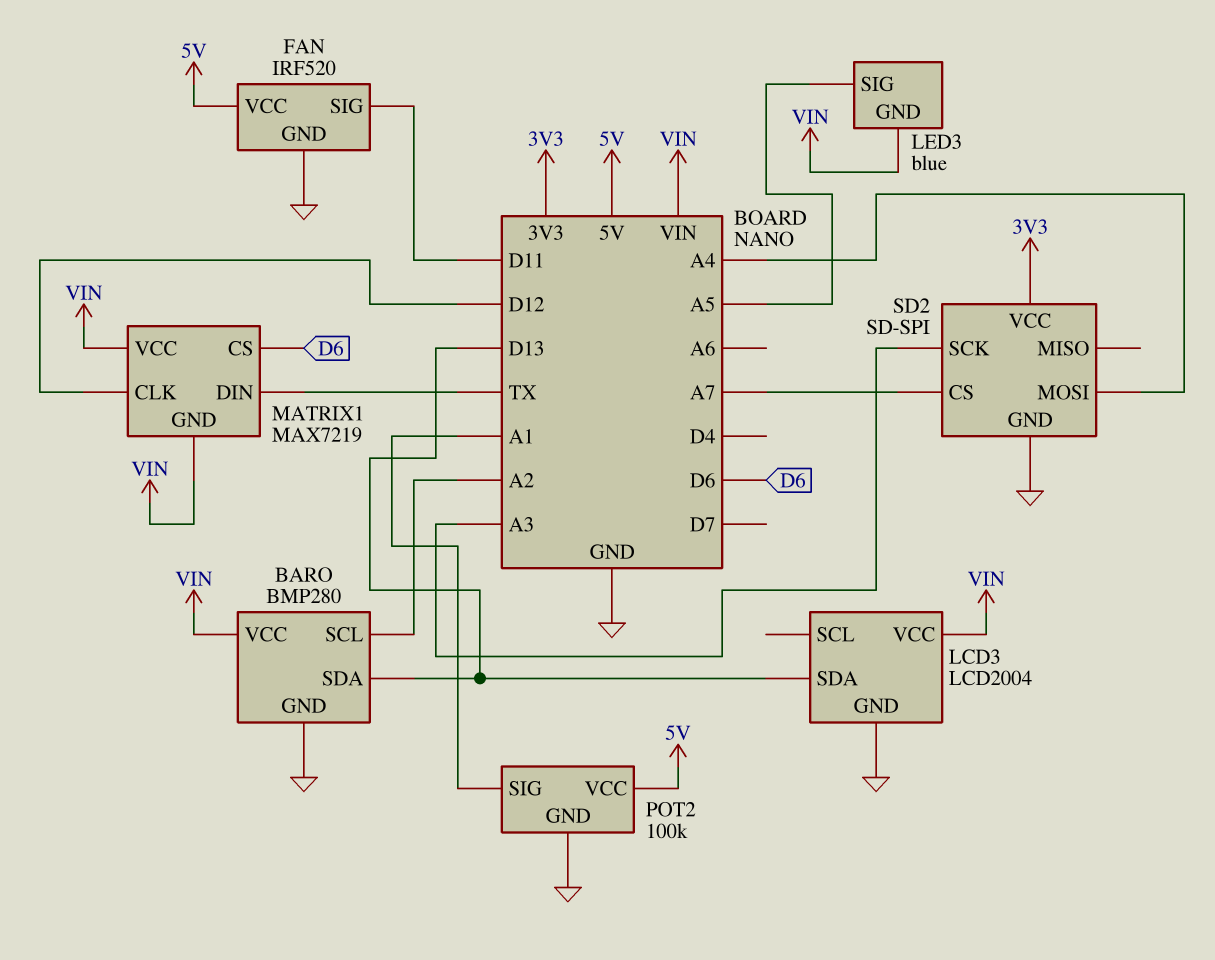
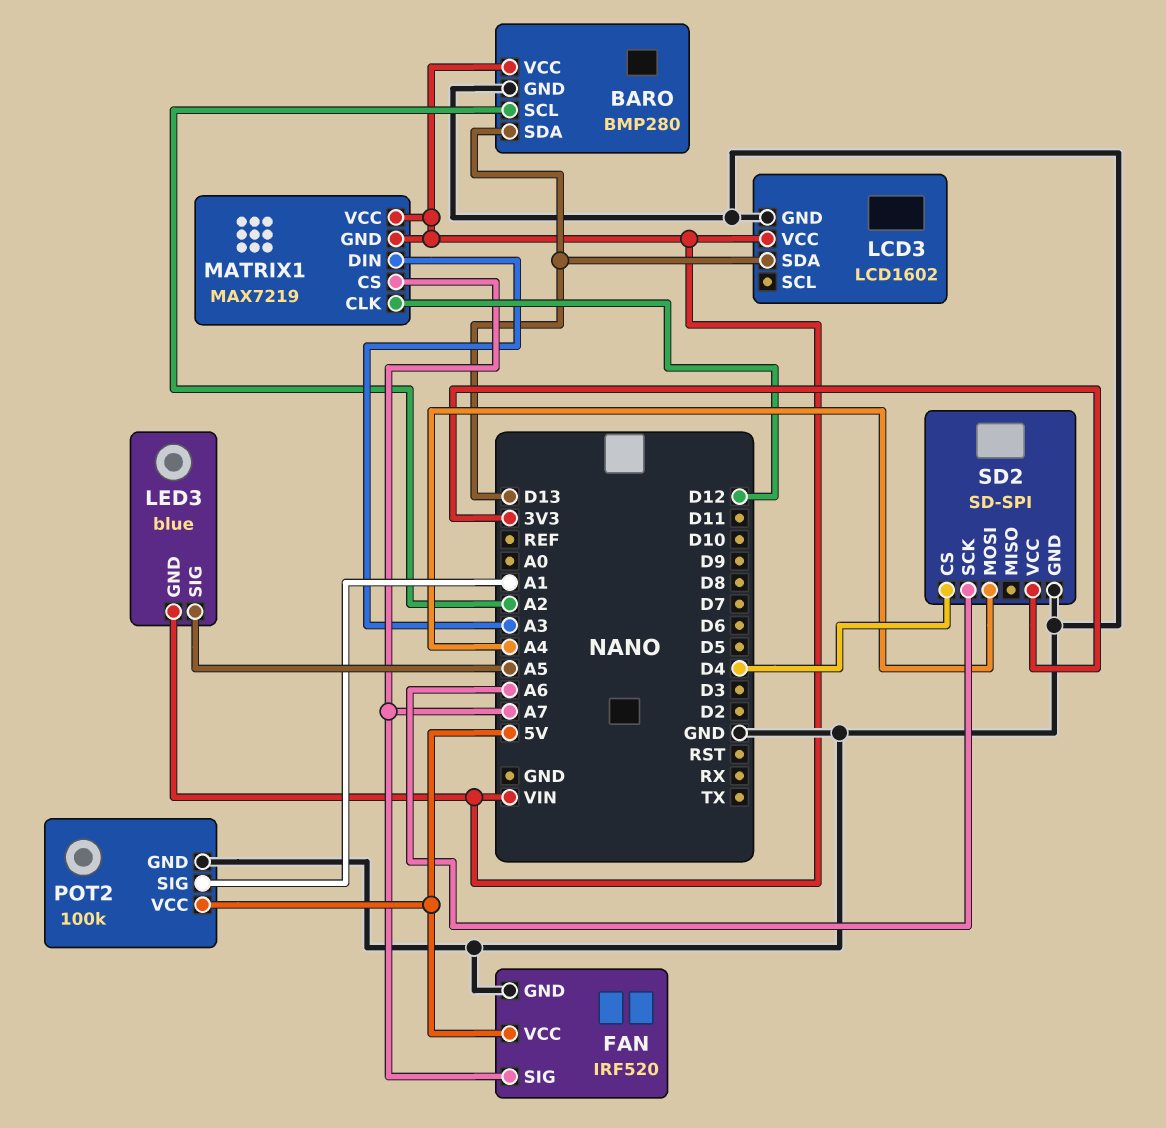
FAN pin SIG: D11 -> A7
LCD3: LCD2004 -> LCD1602
MATRIX1 pin CS: D6 -> A7
MATRIX1 pin DIN: TX -> A3
SD2 pin CS: A7 -> D4
SD2 pin SCK: A3 -> A6

